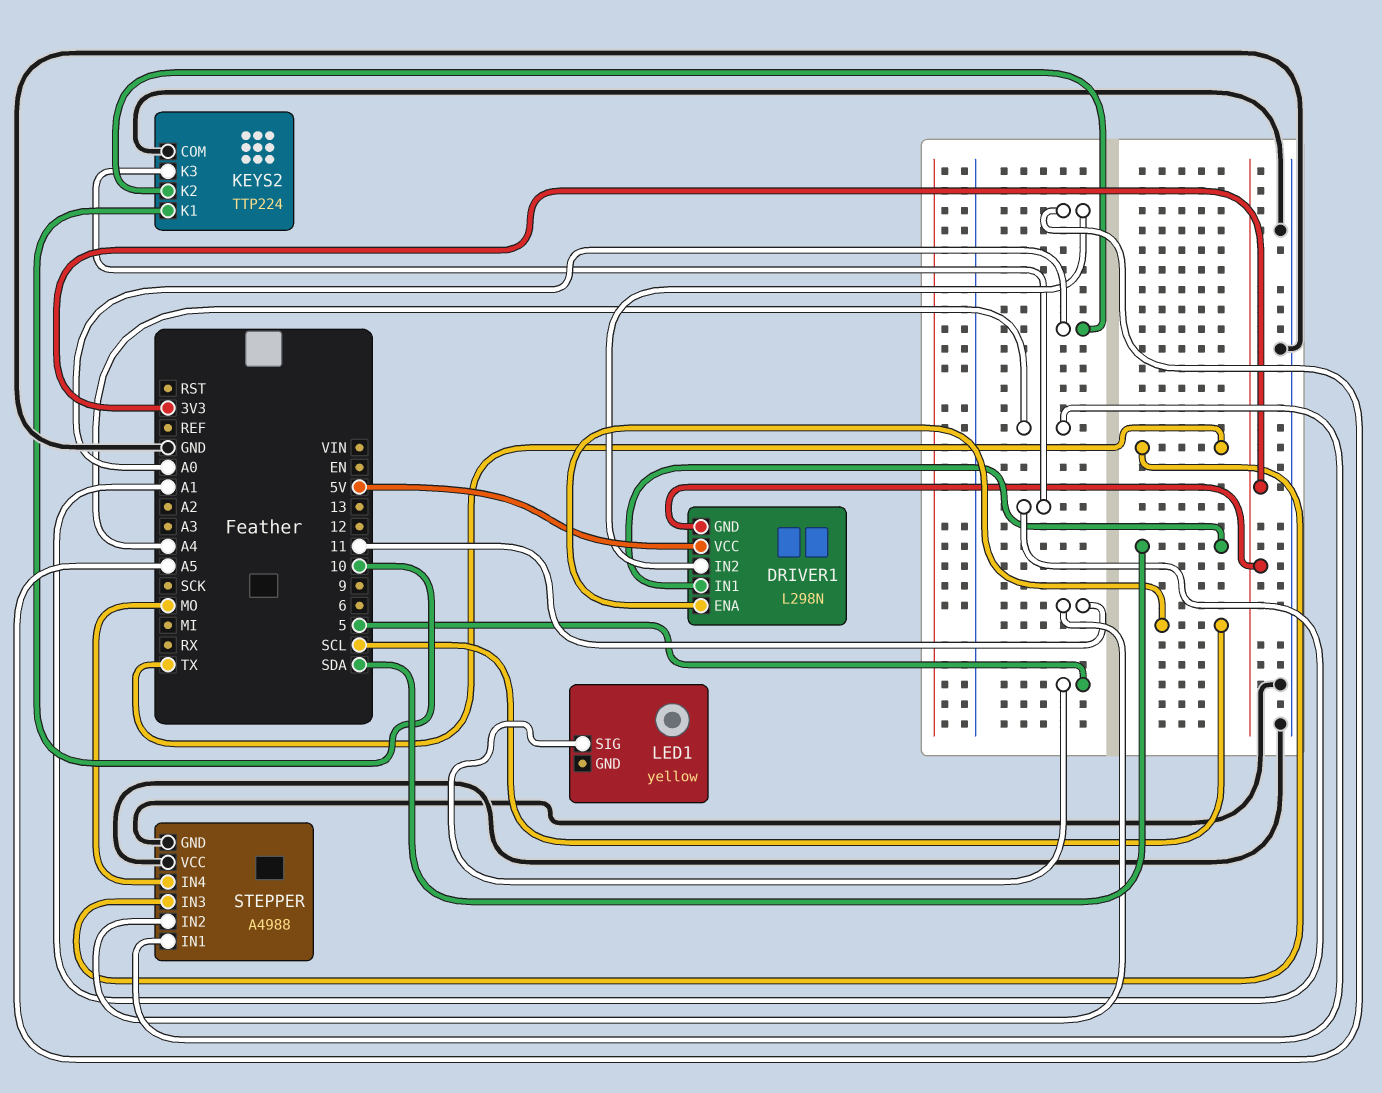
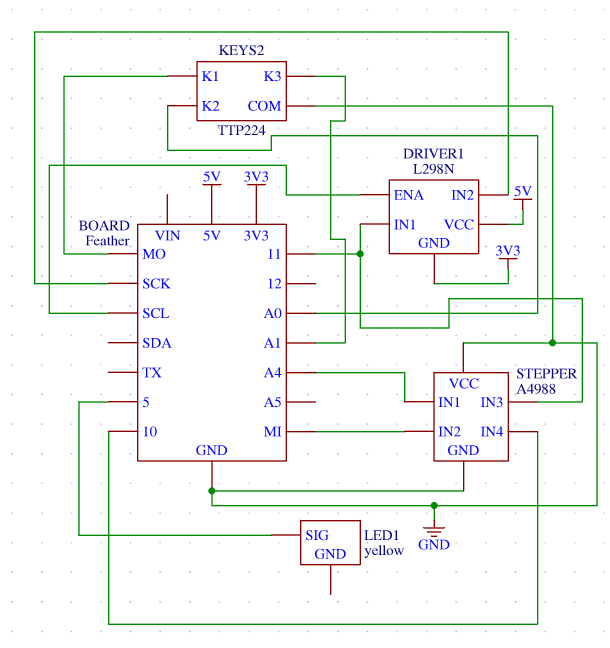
DRIVER1 pin IN1: SDA -> 11
DRIVER1 pin IN2: A5 -> SCK
KEYS2 pin K1: 10 -> MO
STEPPER pin IN2: 11 -> MI
STEPPER pin IN3: TX -> 11
STEPPER pin IN4: MO -> 10

